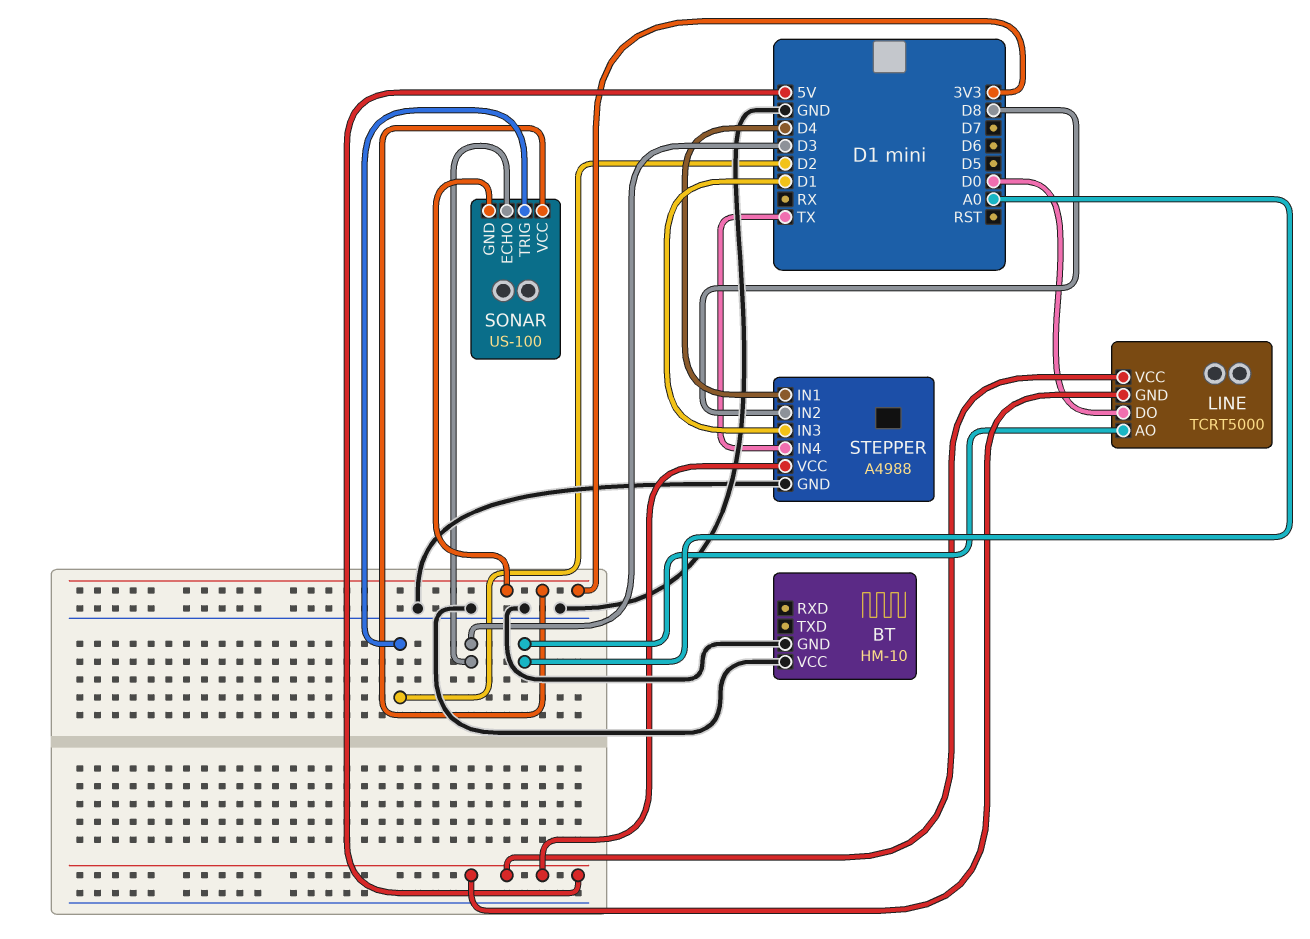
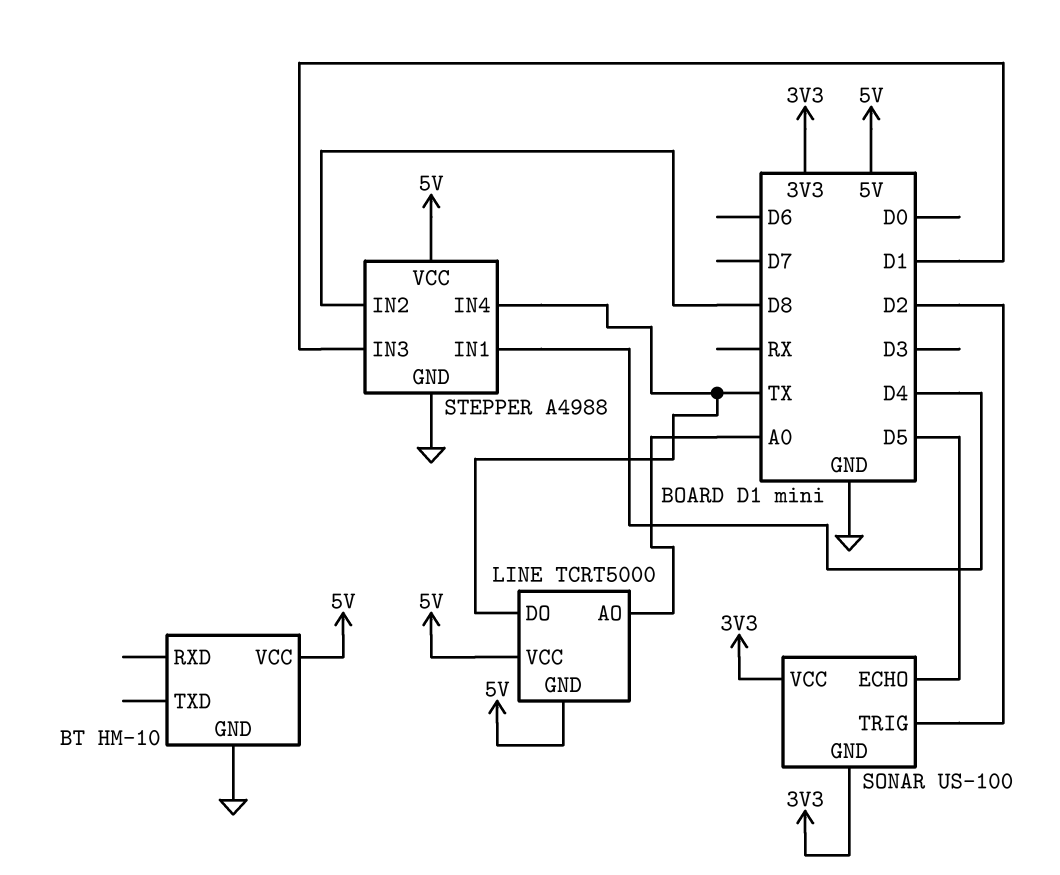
BT pin VCC: GND -> 5V
LINE pin DO: D0 -> TX
SONAR pin ECHO: D3 -> D5

